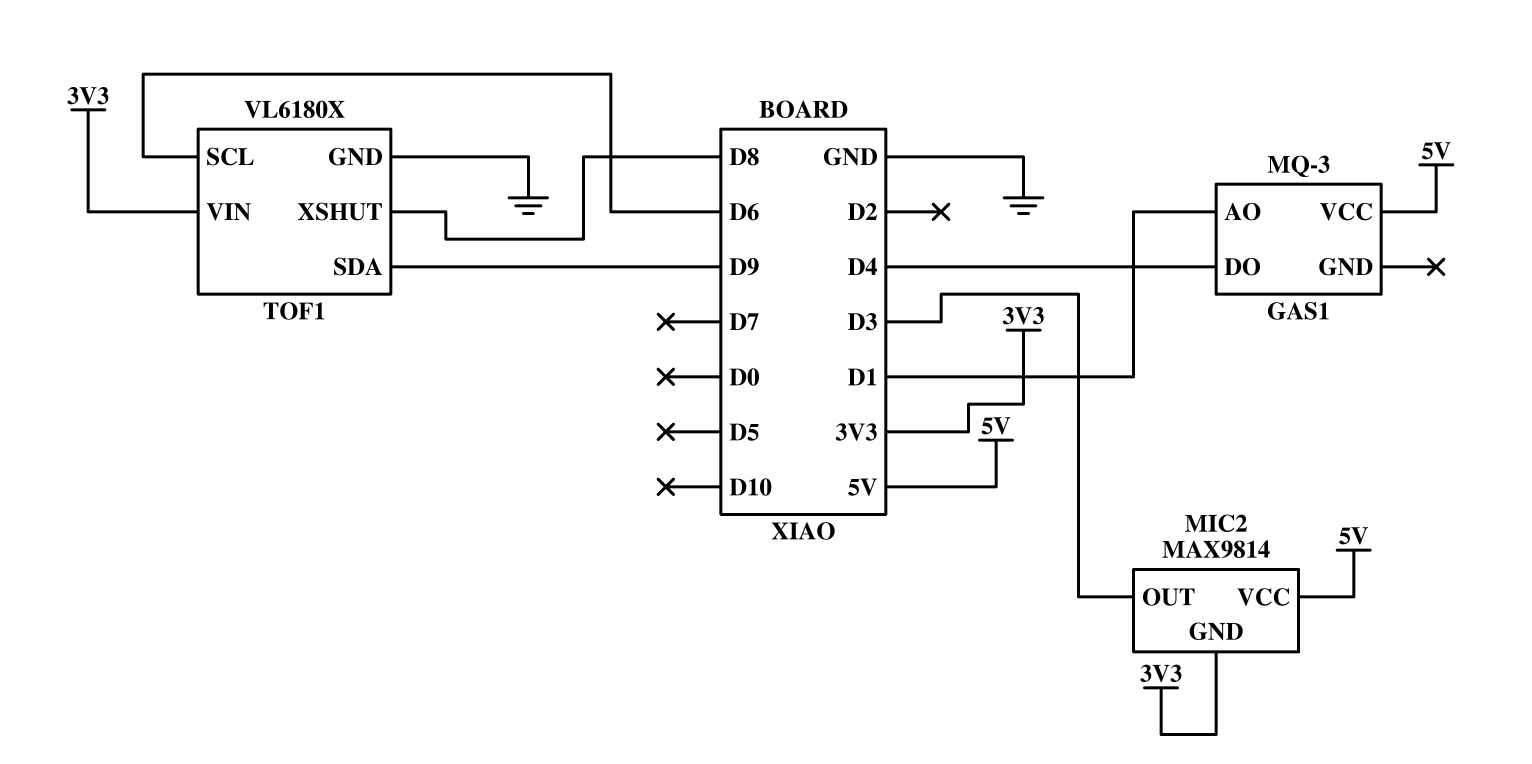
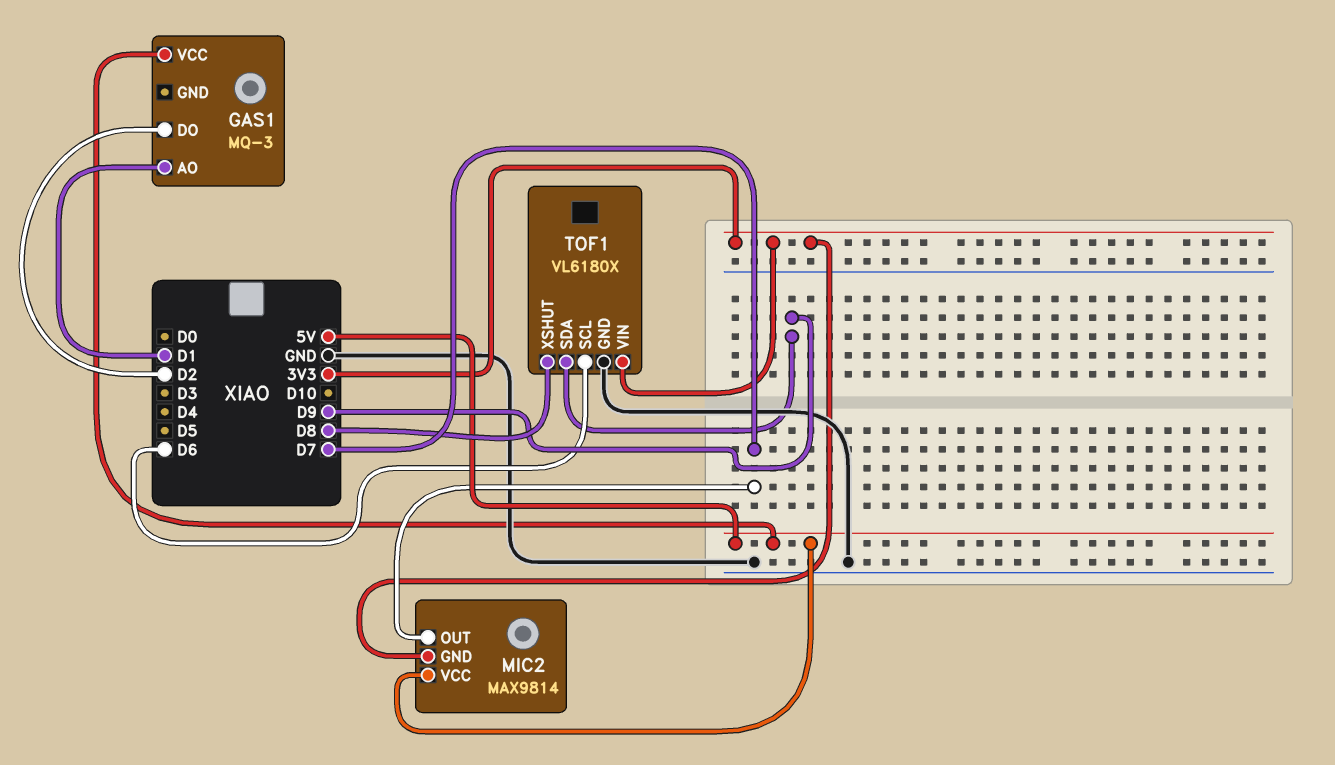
GAS1 pin DO: D4 -> D2
MIC2 pin OUT: D3 -> D7

